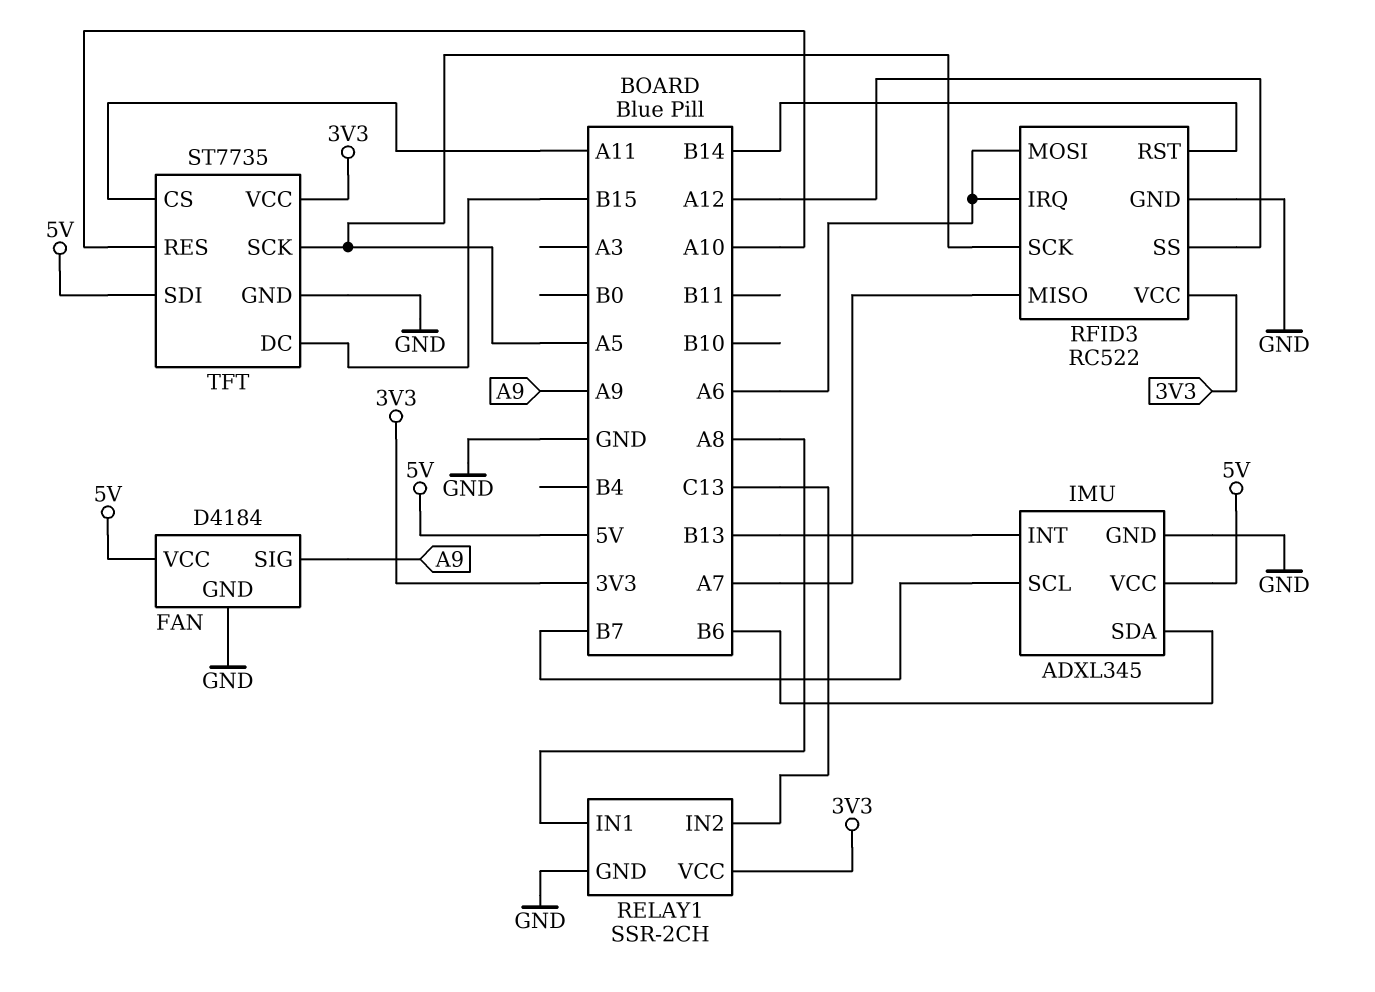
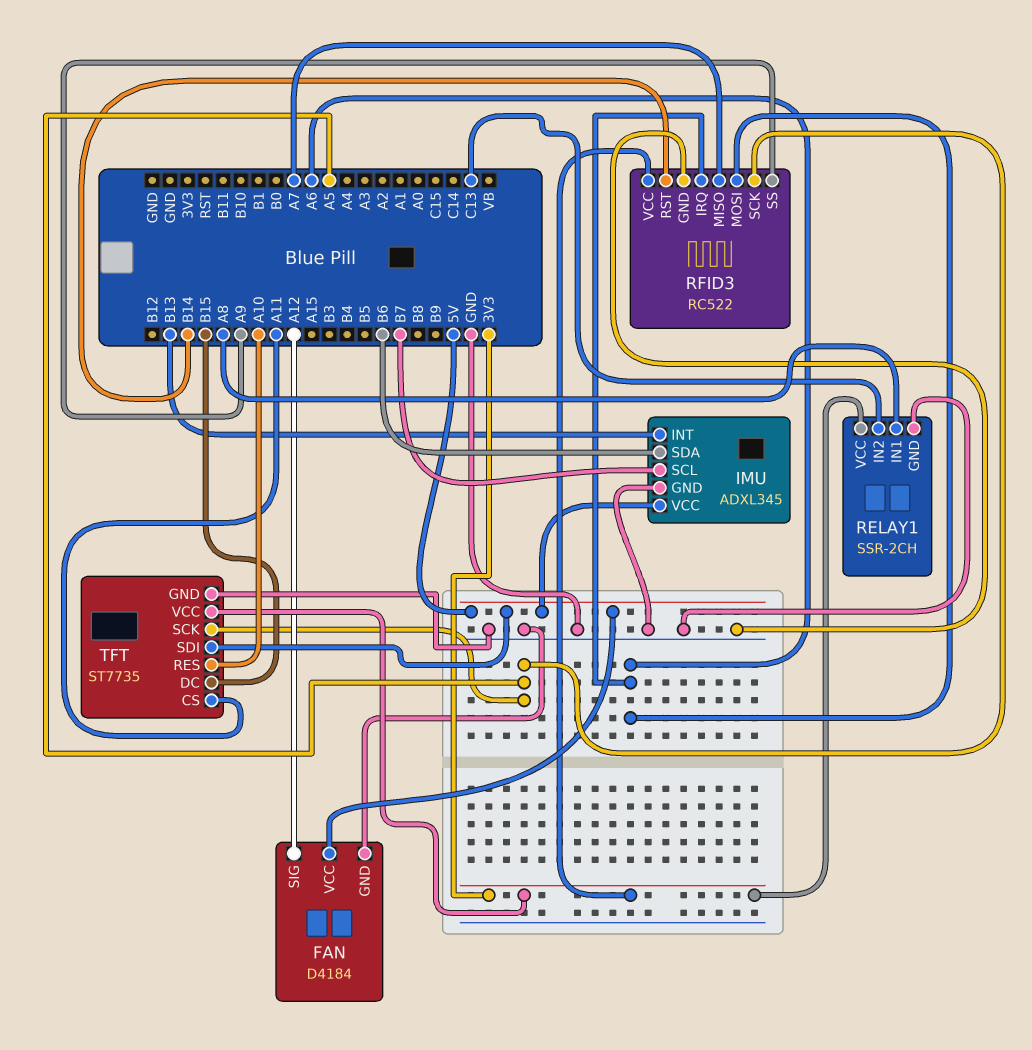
FAN pin SIG: A9 -> A12
RFID3 pin SS: A12 -> A9

